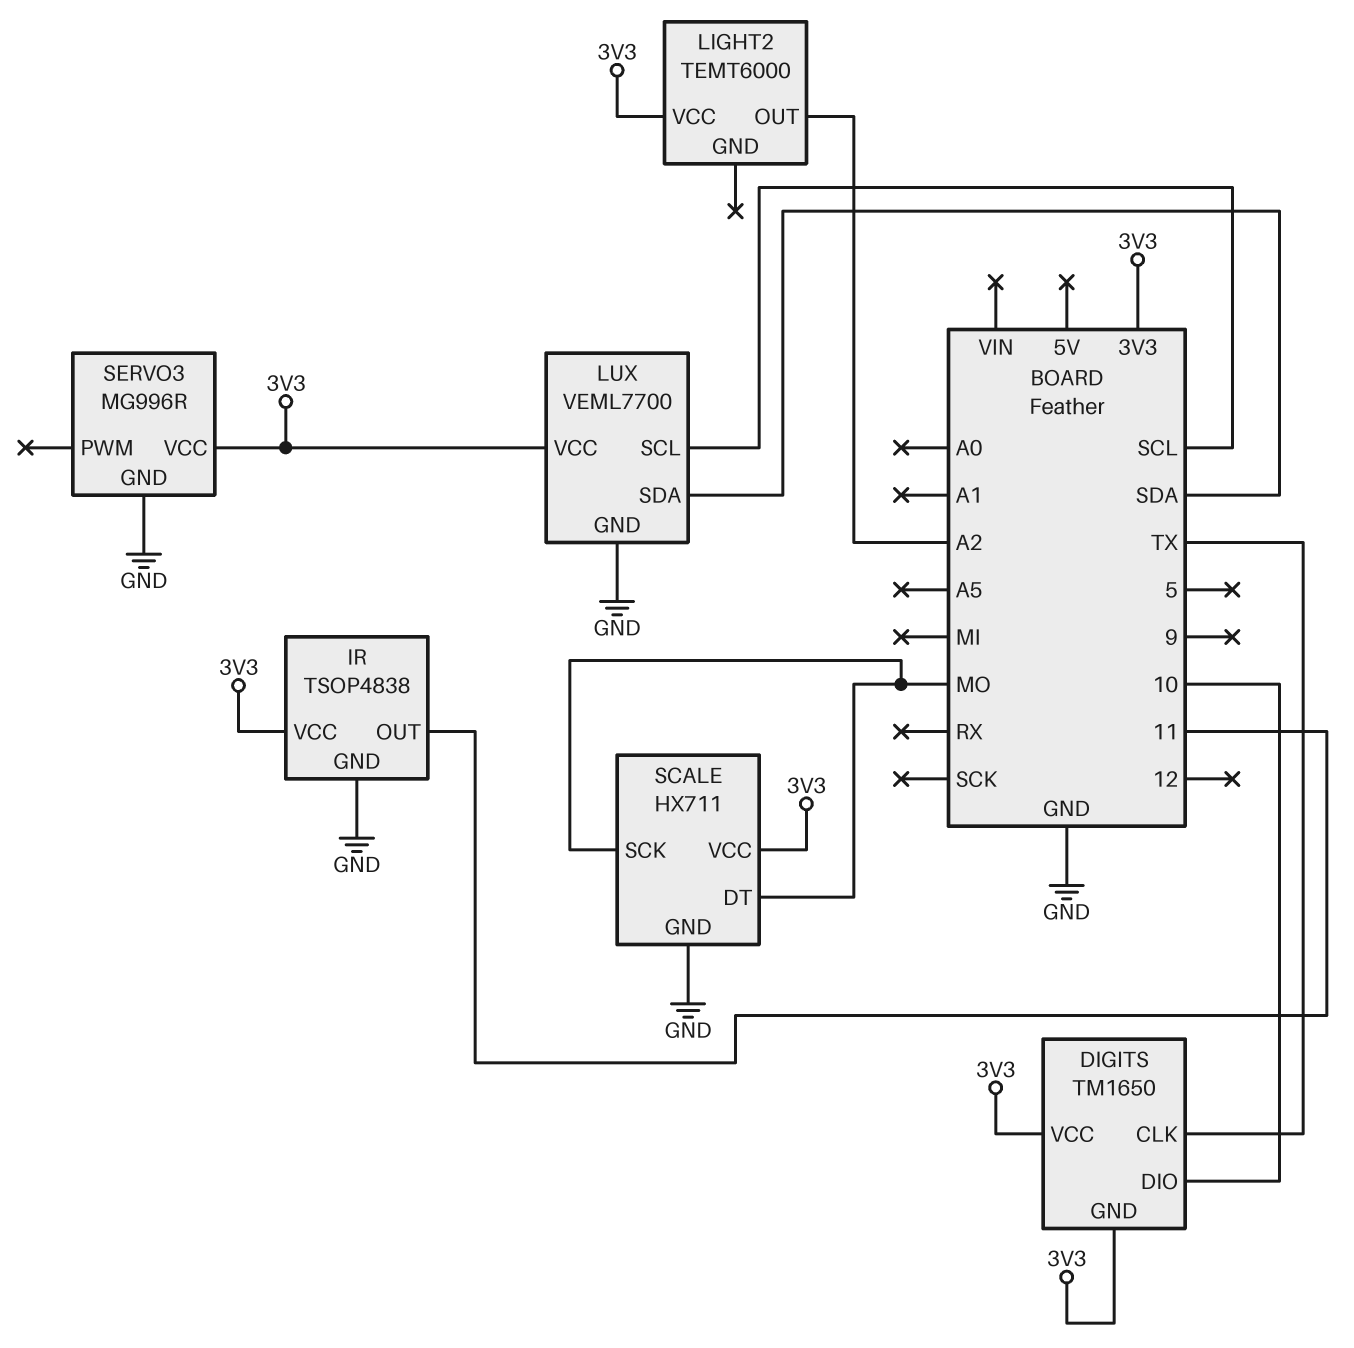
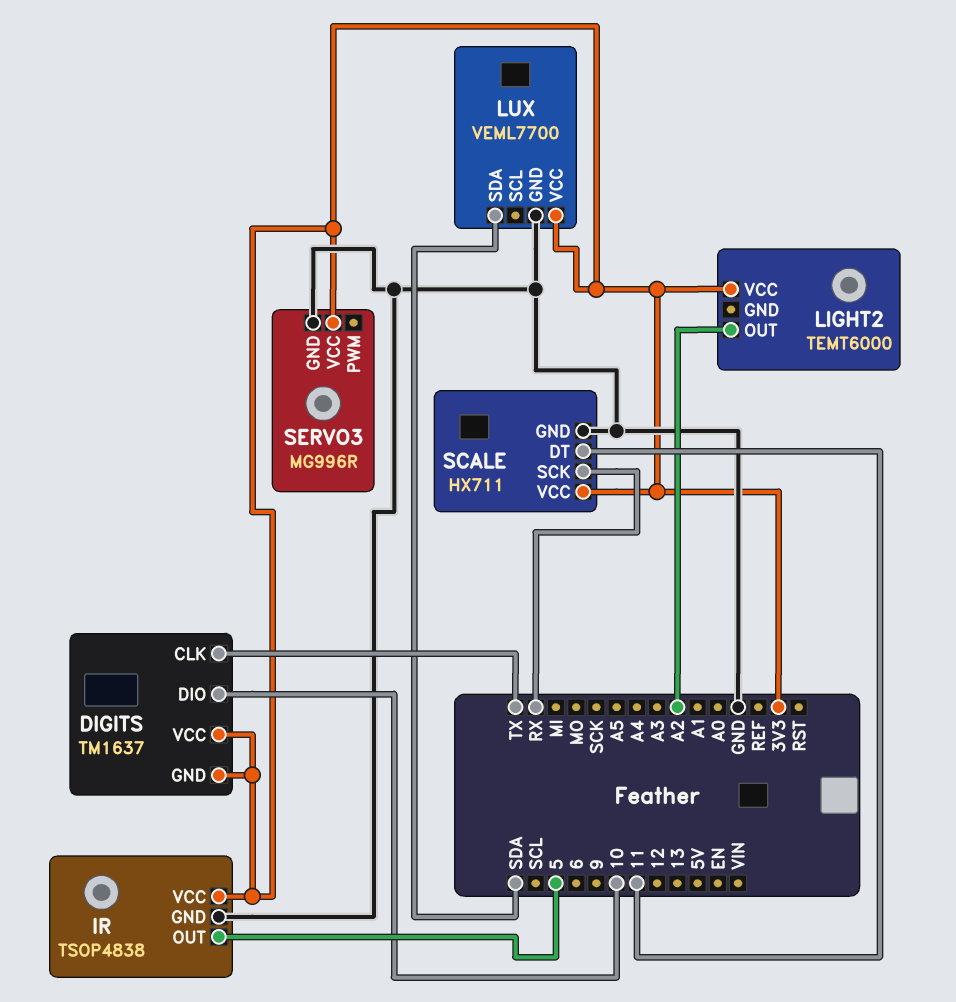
DIGITS: TM1650 -> TM1637
IR pin OUT: 11 -> 5
LUX pin SCL: SCL -> none
SCALE pin DT: MO -> 11
SCALE pin SCK: MO -> RX

